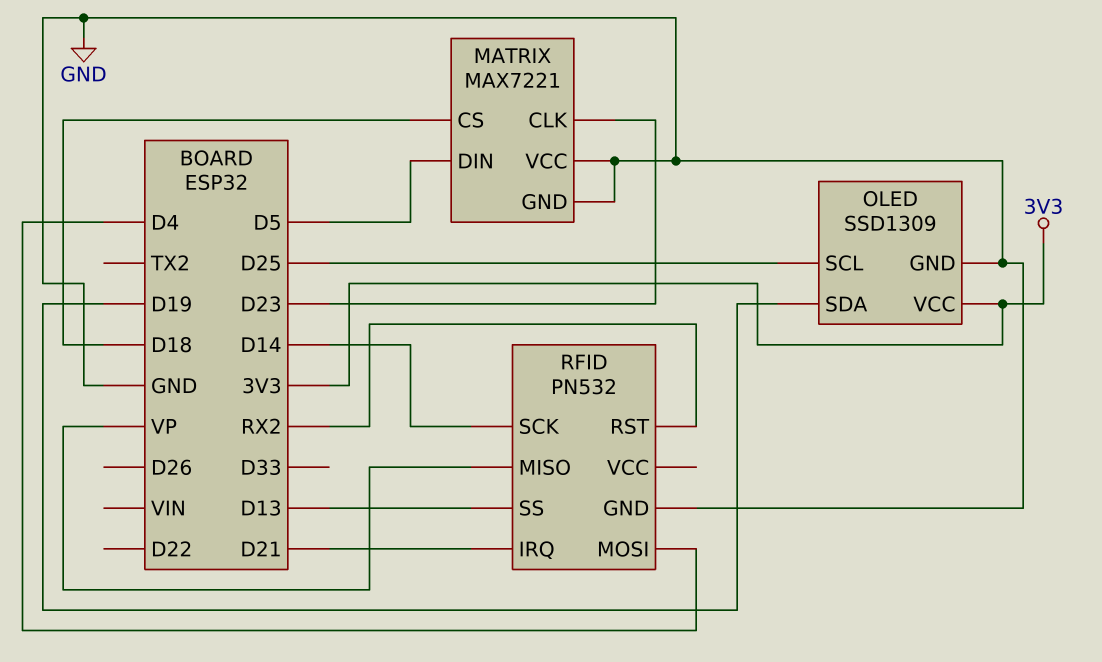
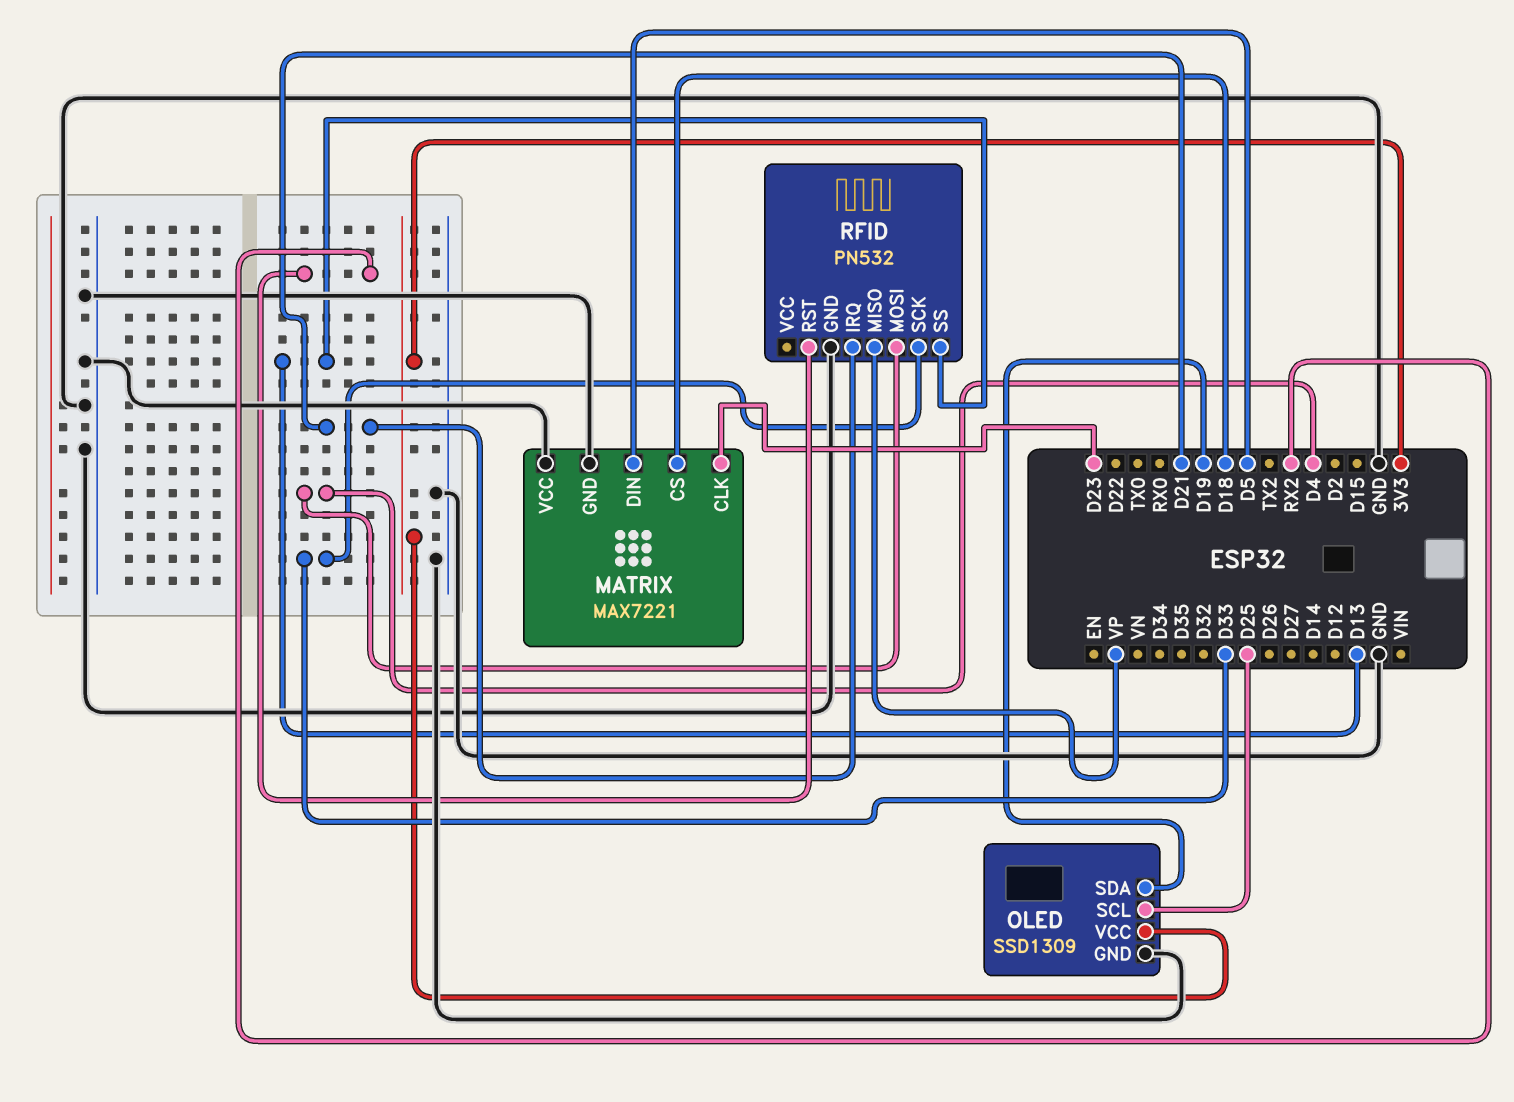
RFID pin SCK: D14 -> D33

